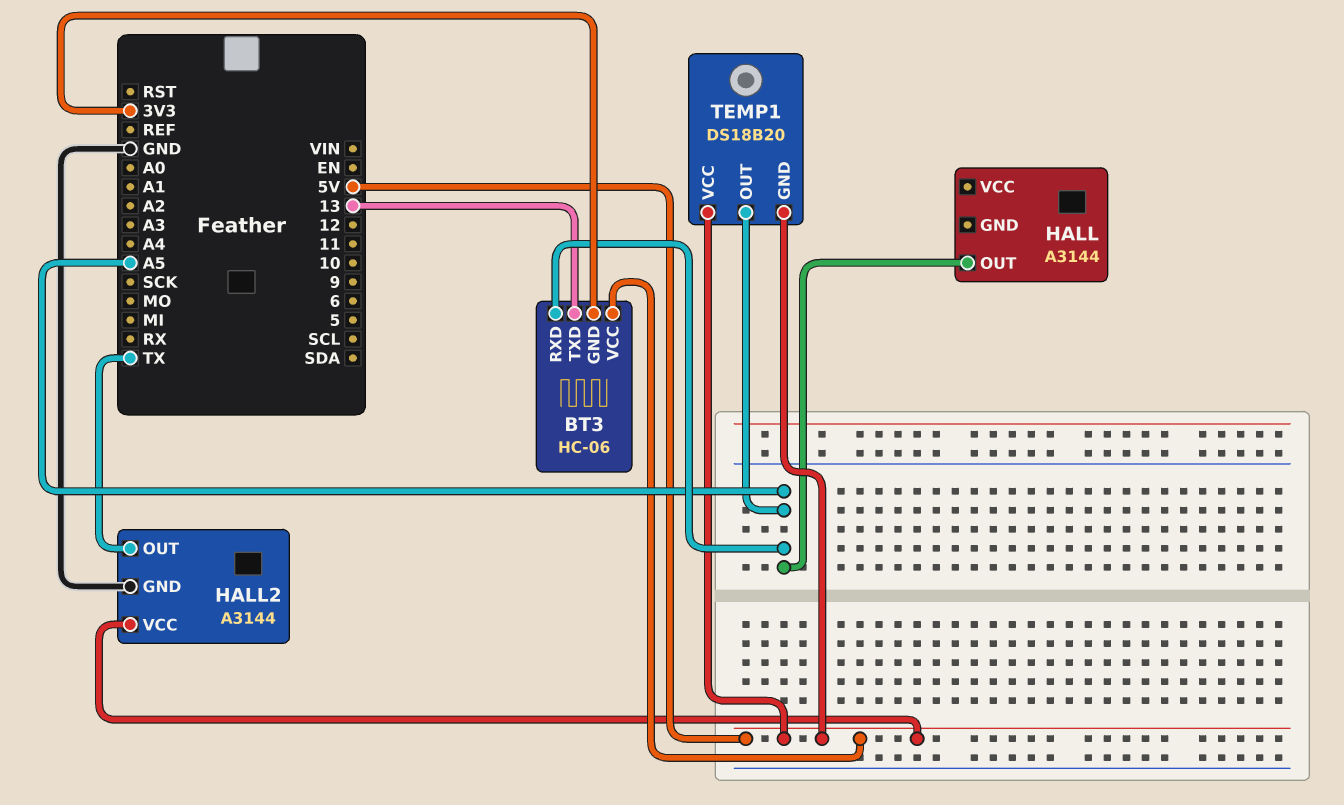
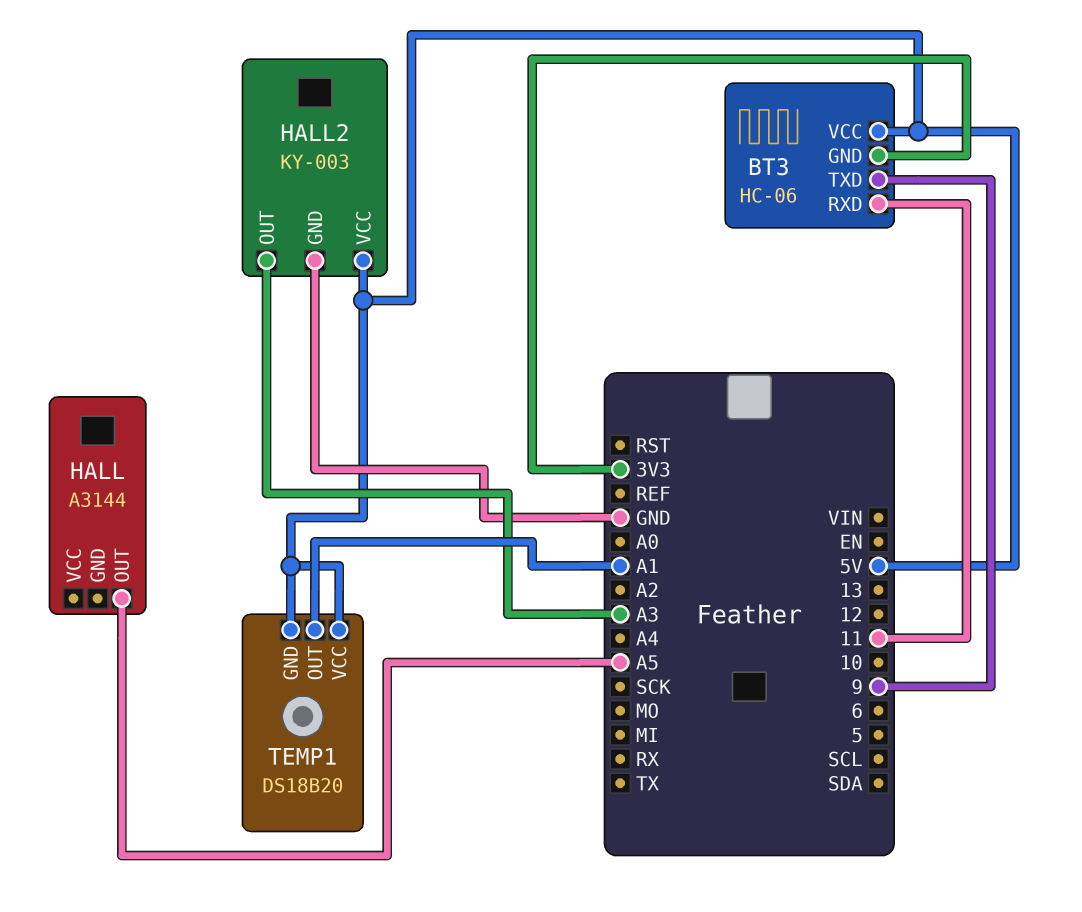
BT3 pin RXD: A5 -> 11
BT3 pin TXD: 13 -> 9
HALL2: A3144 -> KY-003
HALL2 pin OUT: TX -> A3
TEMP1 pin OUT: A5 -> A1

